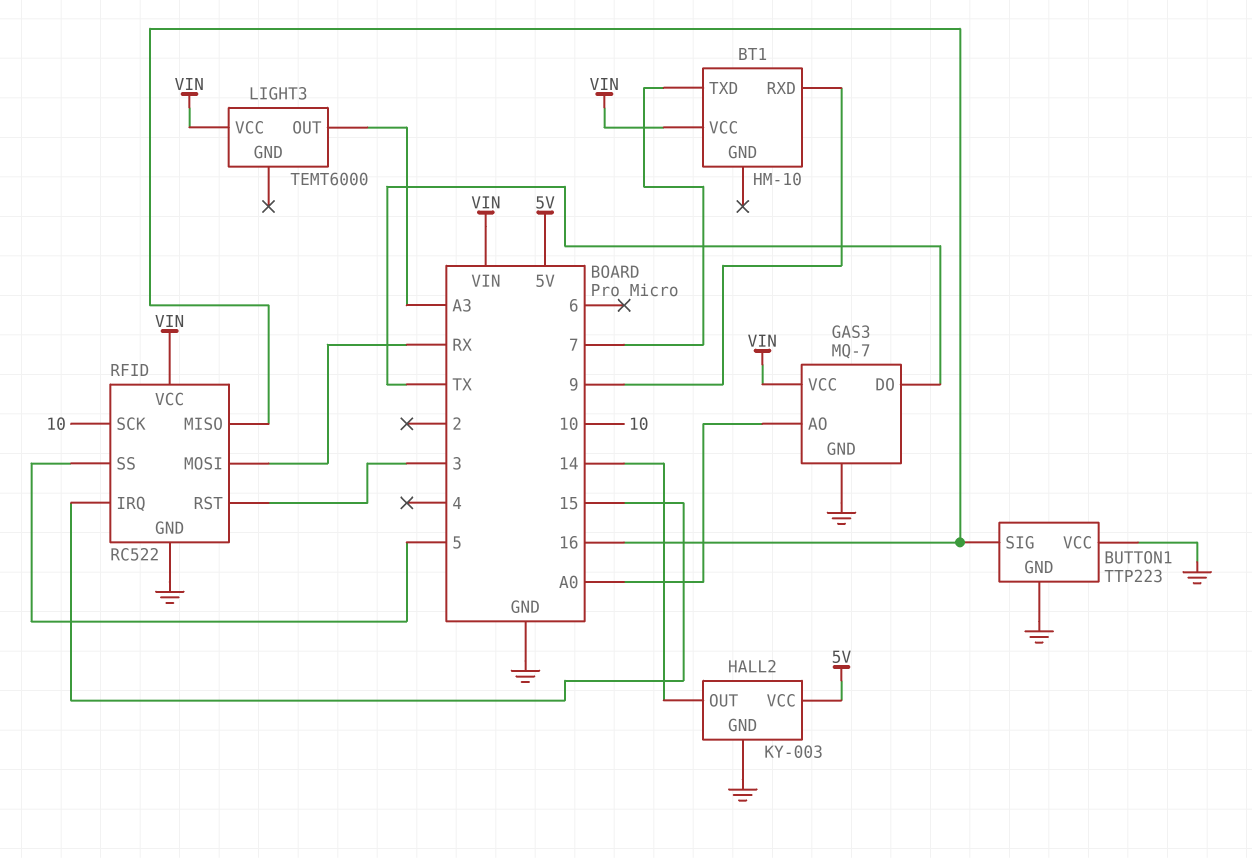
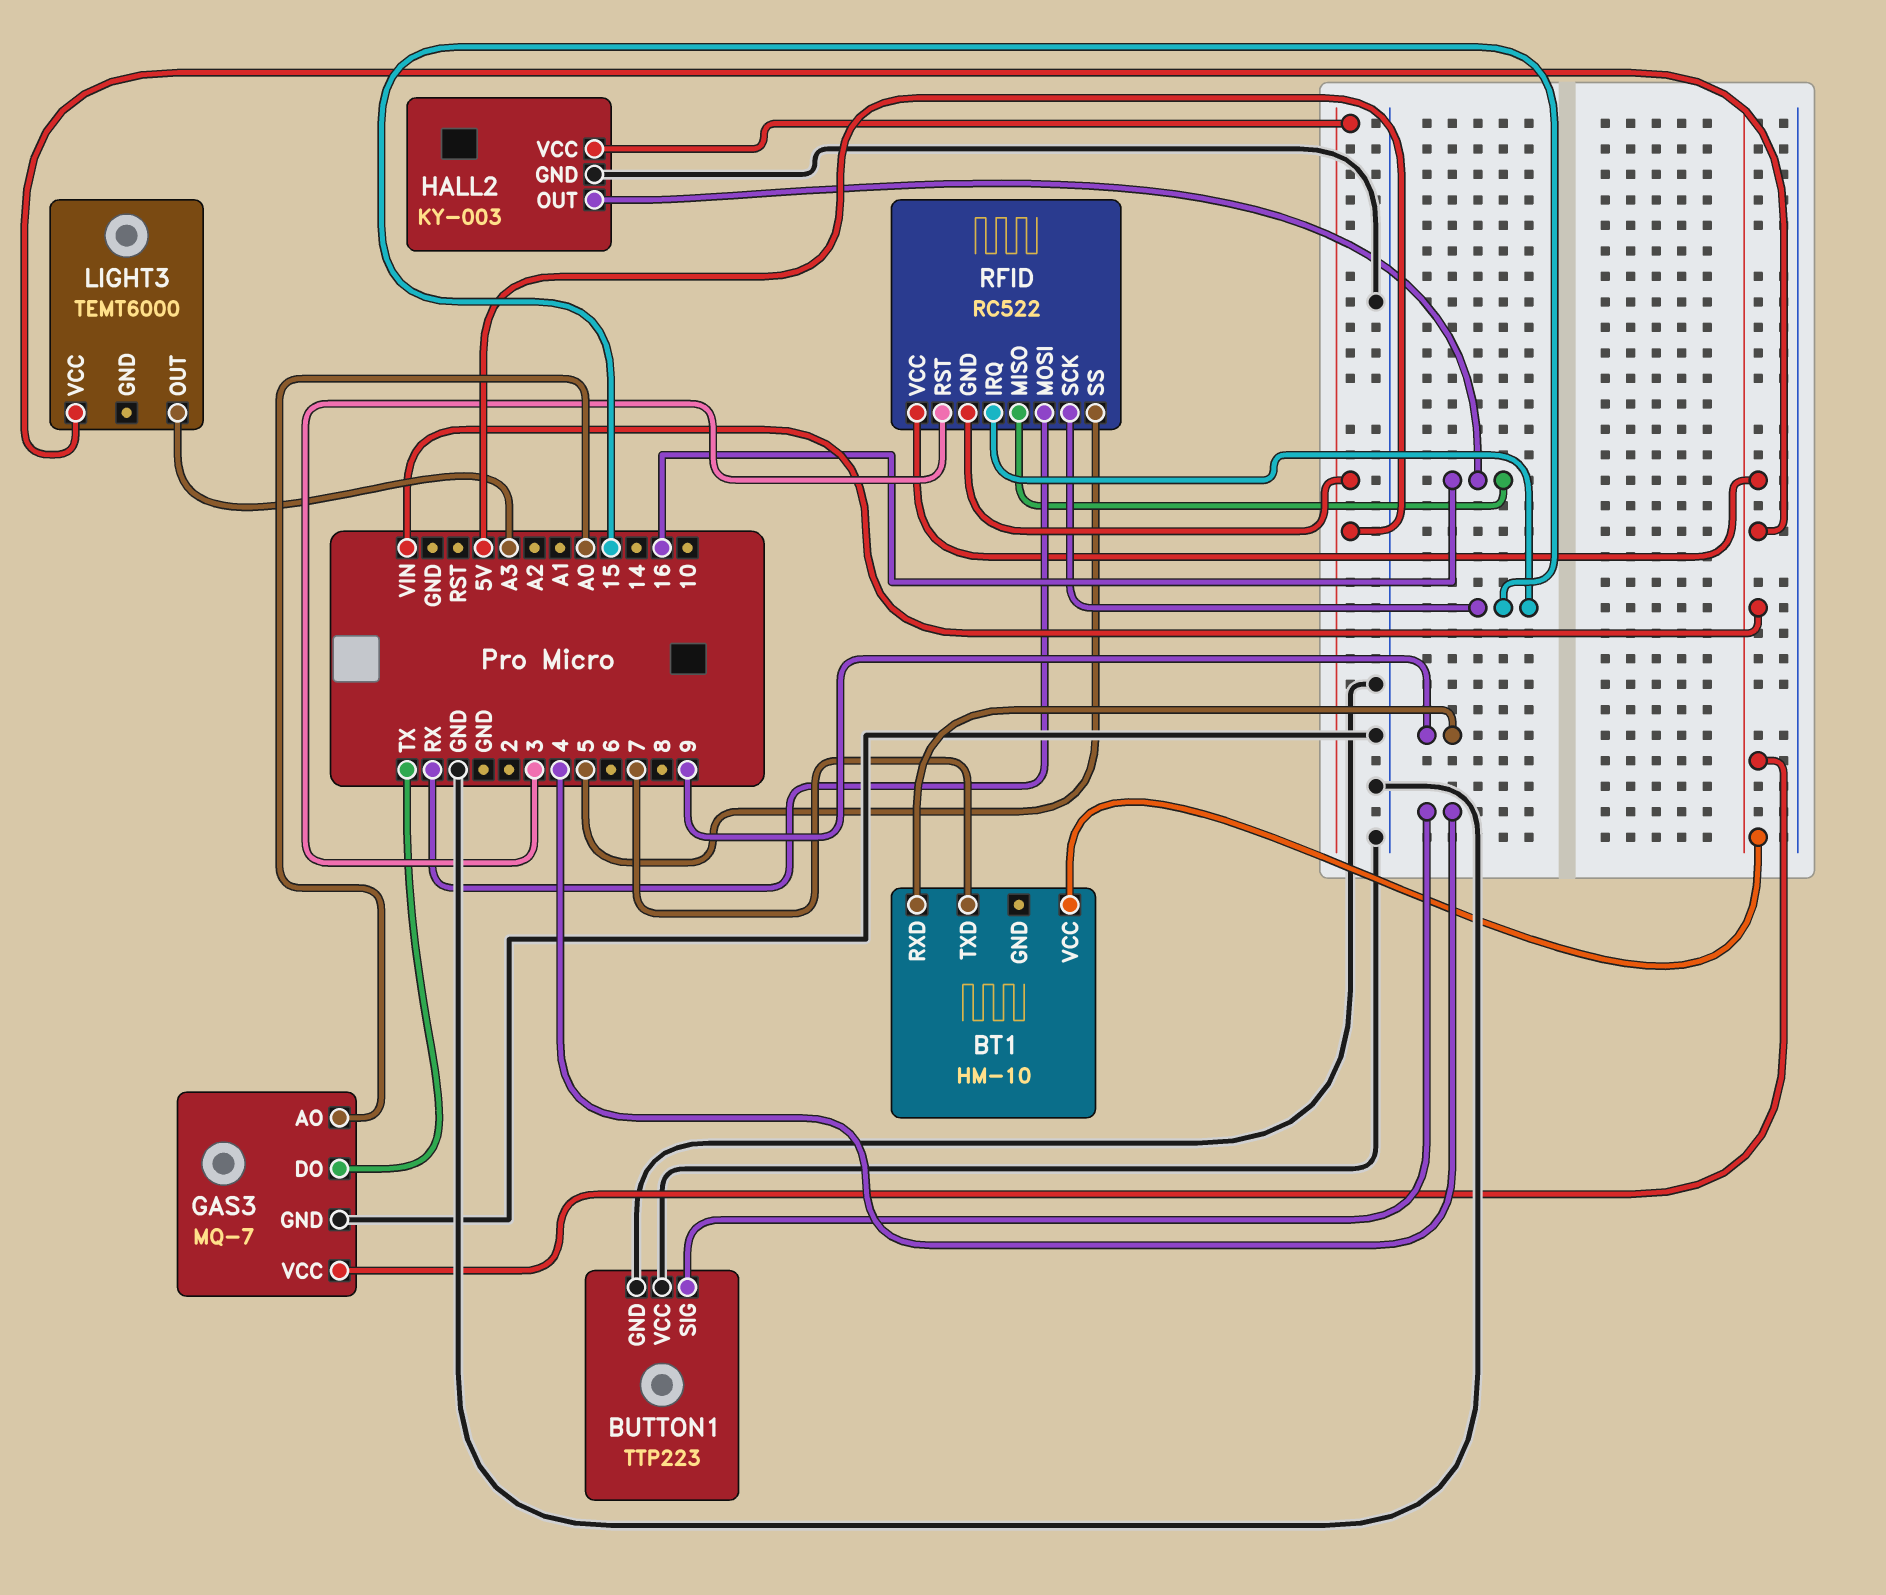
BUTTON1 pin SIG: 16 -> 4
HALL2 pin OUT: 14 -> 16
RFID pin GND: GND -> 5V
RFID pin SCK: 10 -> 15

